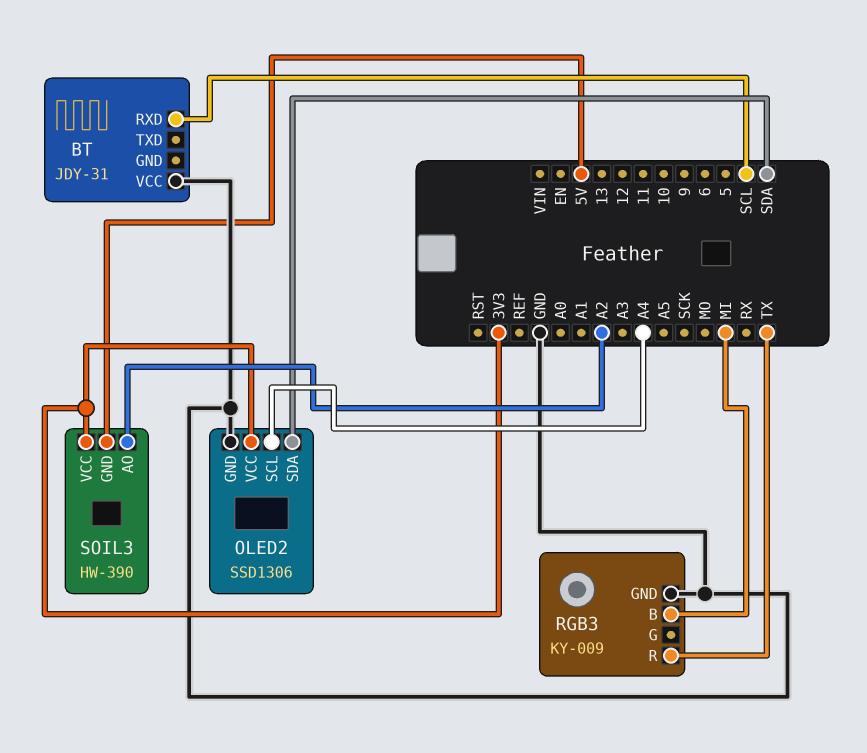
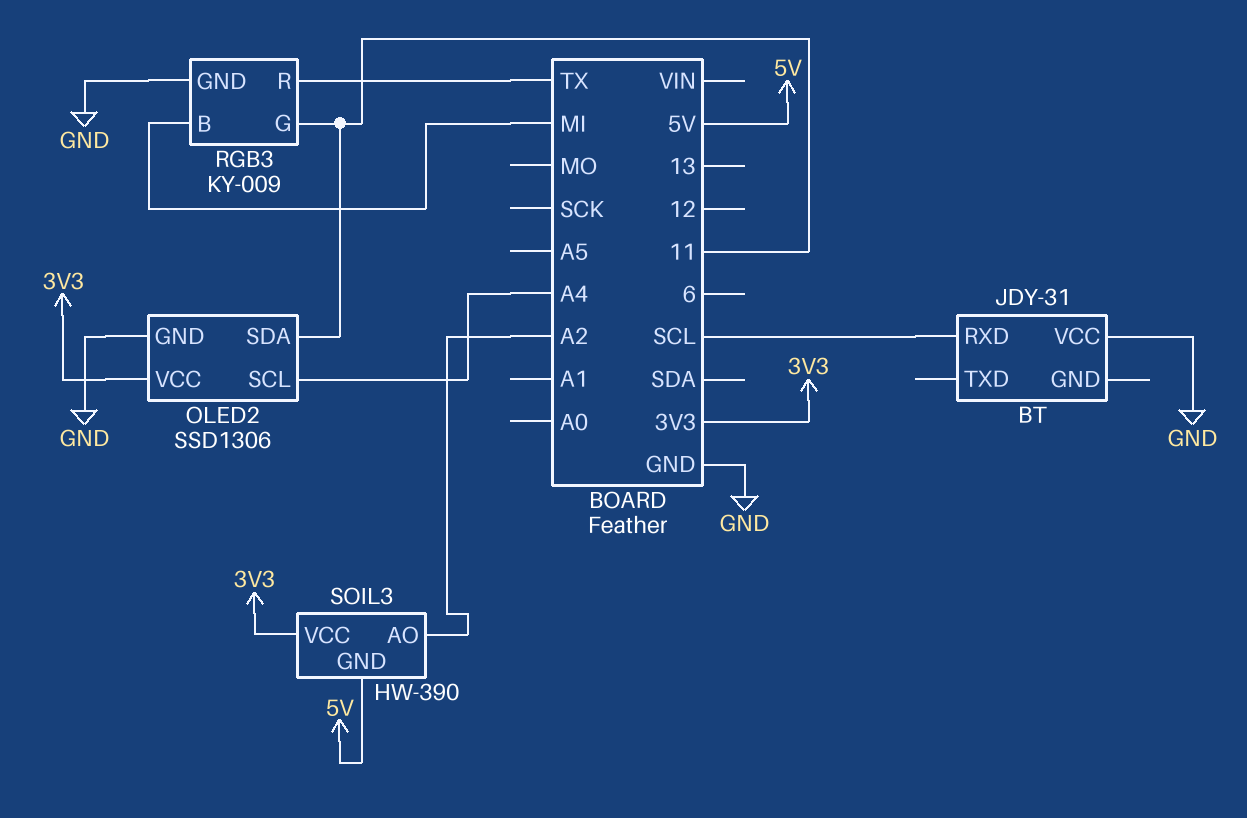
OLED2 pin SDA: SDA -> 11
RGB3 pin G: none -> 11

